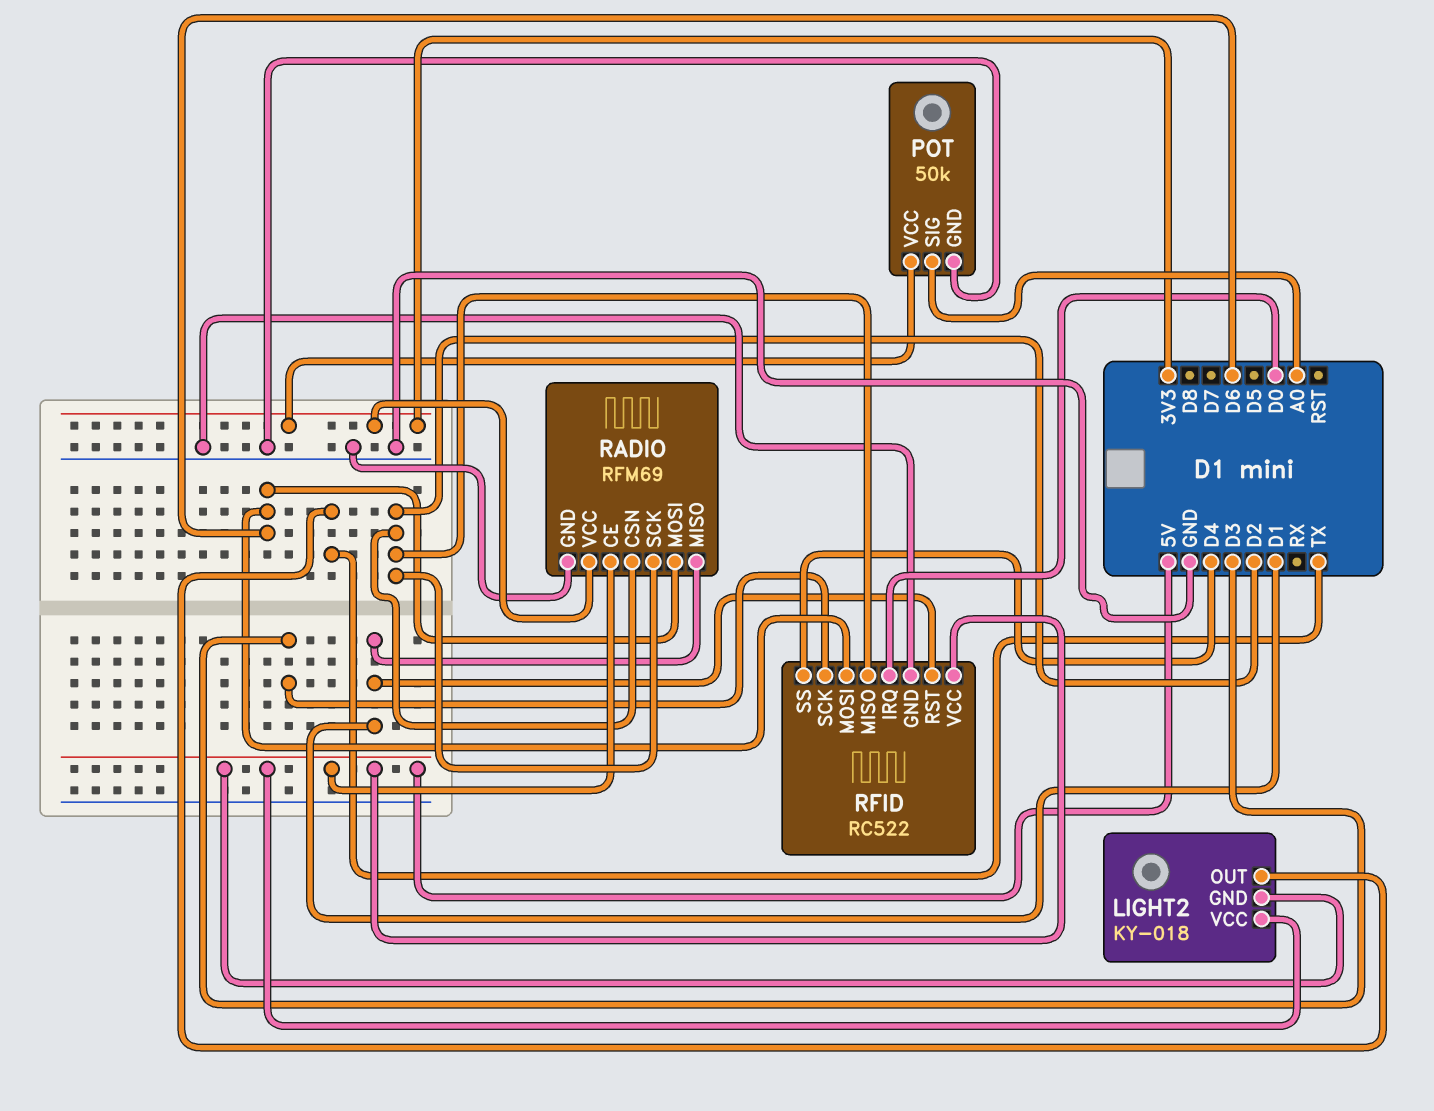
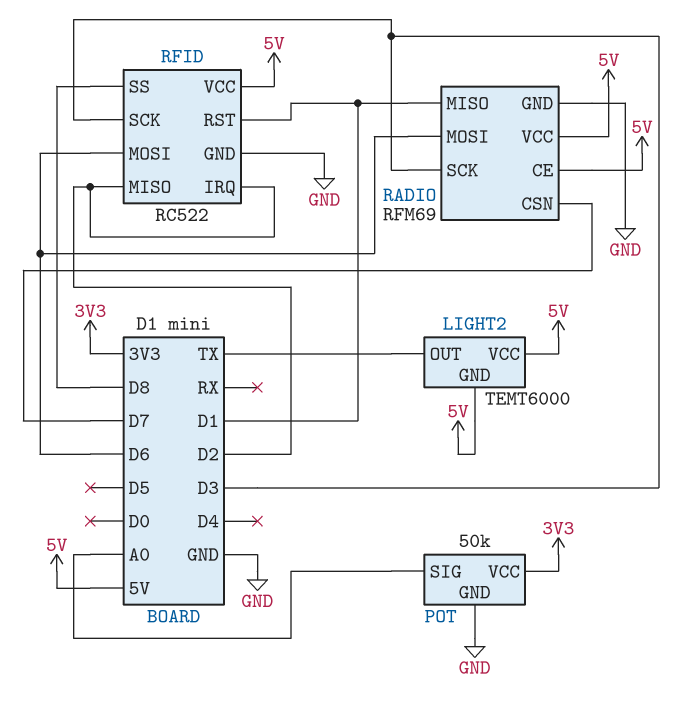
LIGHT2: KY-018 -> TEMT6000
RADIO pin CSN: D2 -> D7
RADIO pin SCK: D2 -> D3
RADIO pin VCC: 3V3 -> 5V
RFID pin IRQ: D0 -> D2
RFID pin SS: D4 -> D8

